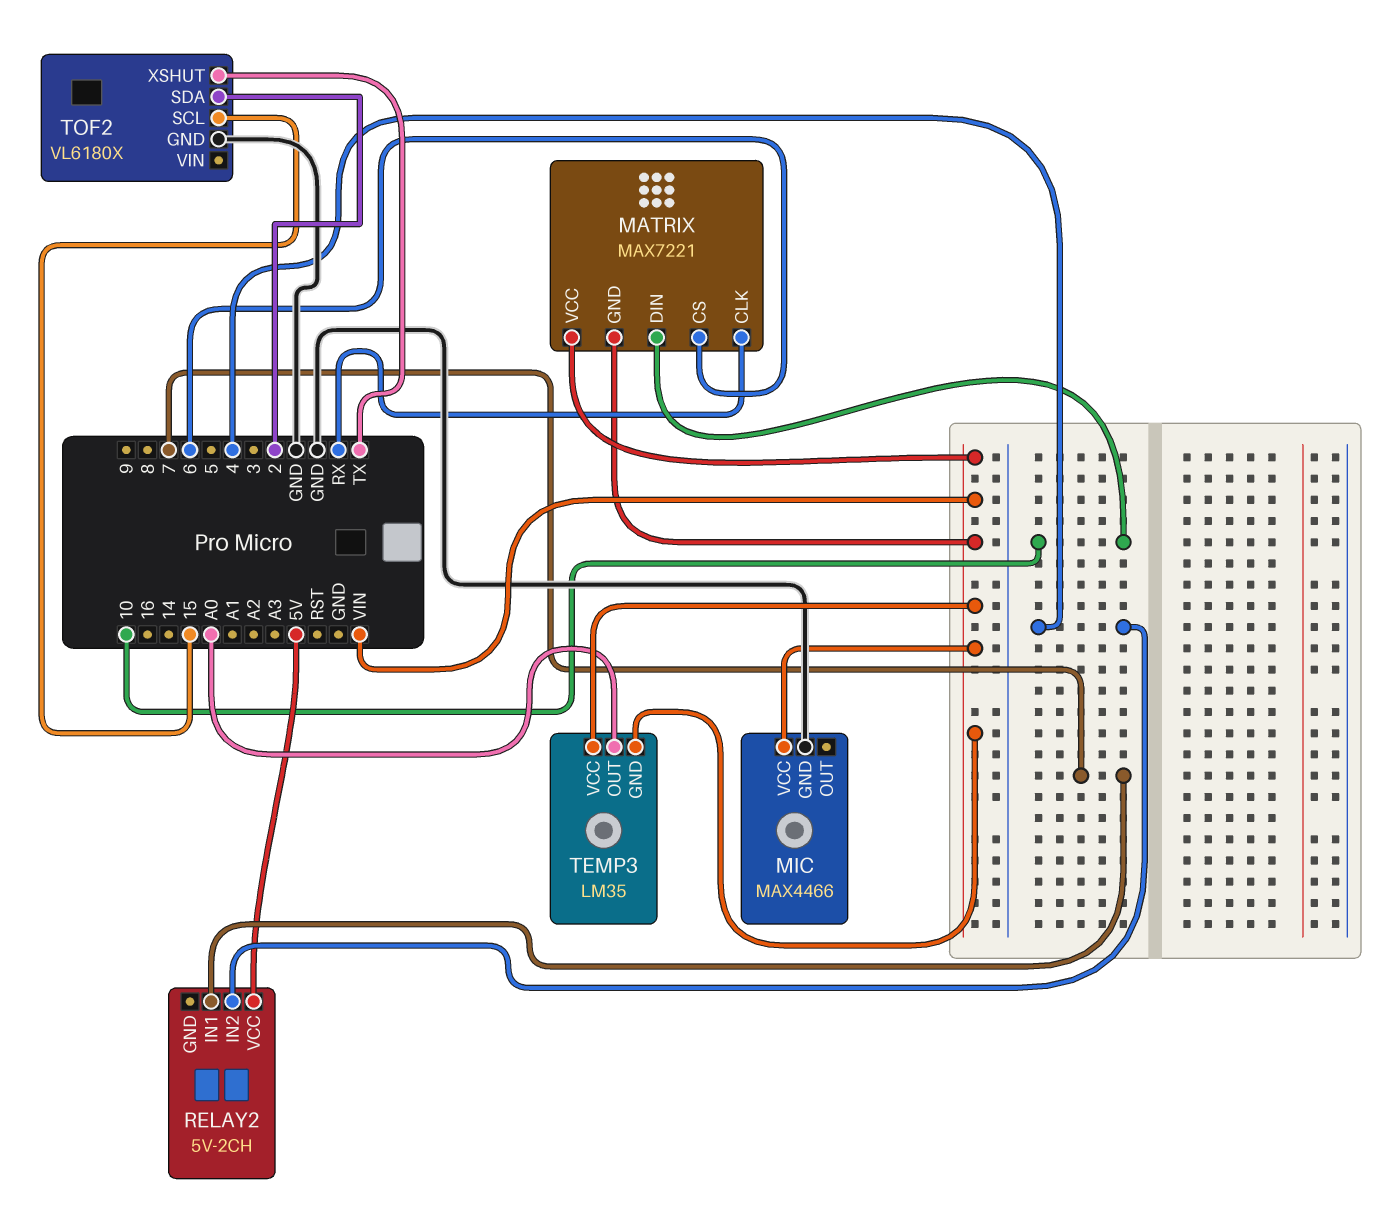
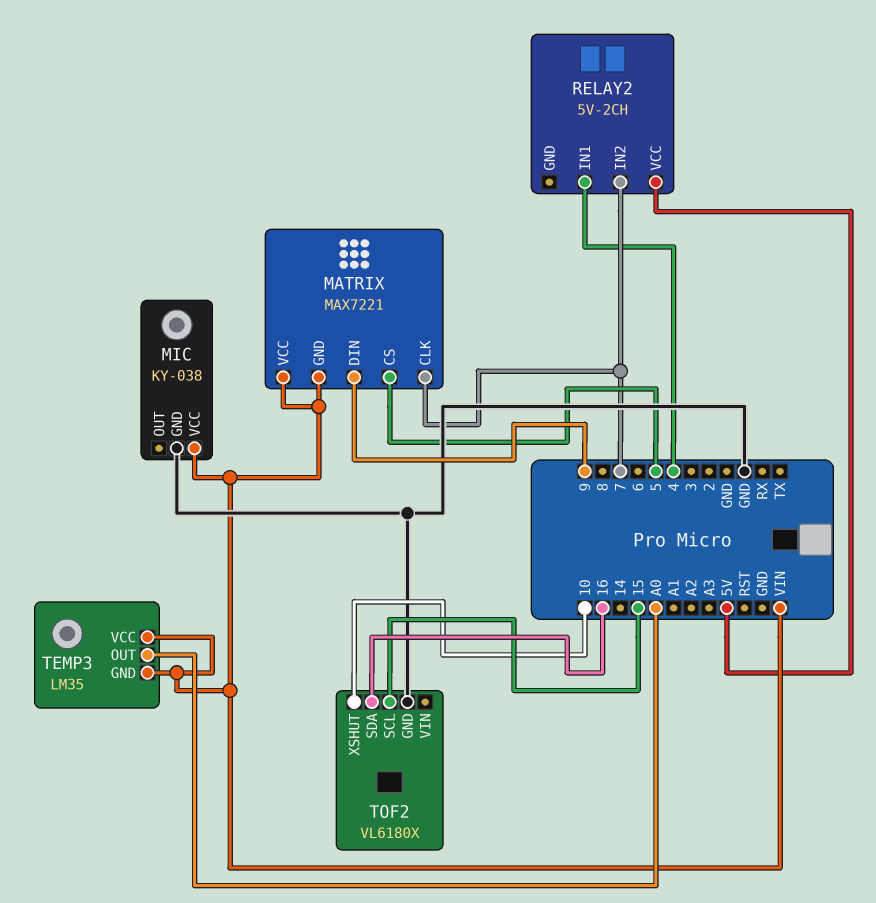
MATRIX pin CLK: RX -> 7
MATRIX pin CS: 6 -> 5
MATRIX pin DIN: 10 -> 9
MIC: MAX4466 -> KY-038
RELAY2 pin IN1: 7 -> 4
RELAY2 pin IN2: 4 -> 7
TOF2 pin SDA: 2 -> 16
TOF2 pin XSHUT: TX -> 10

